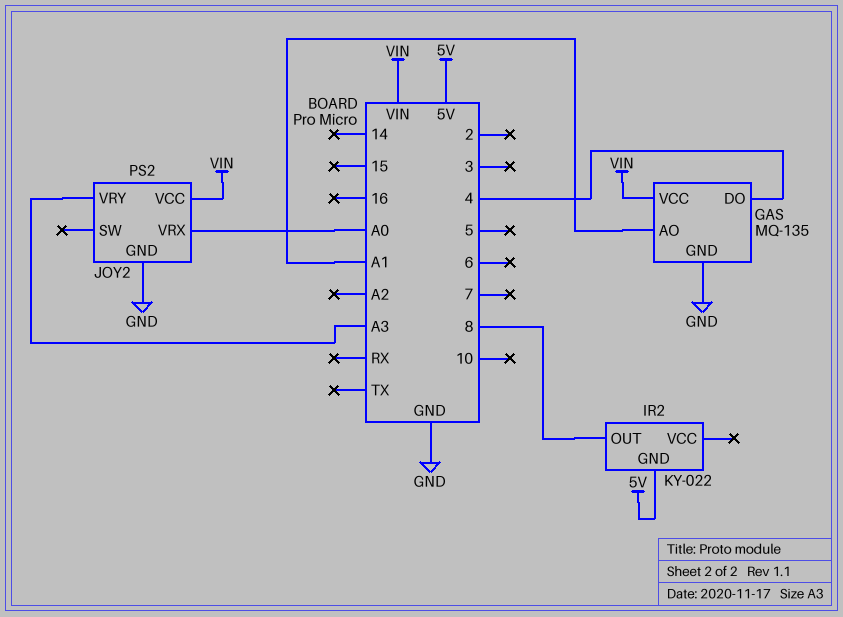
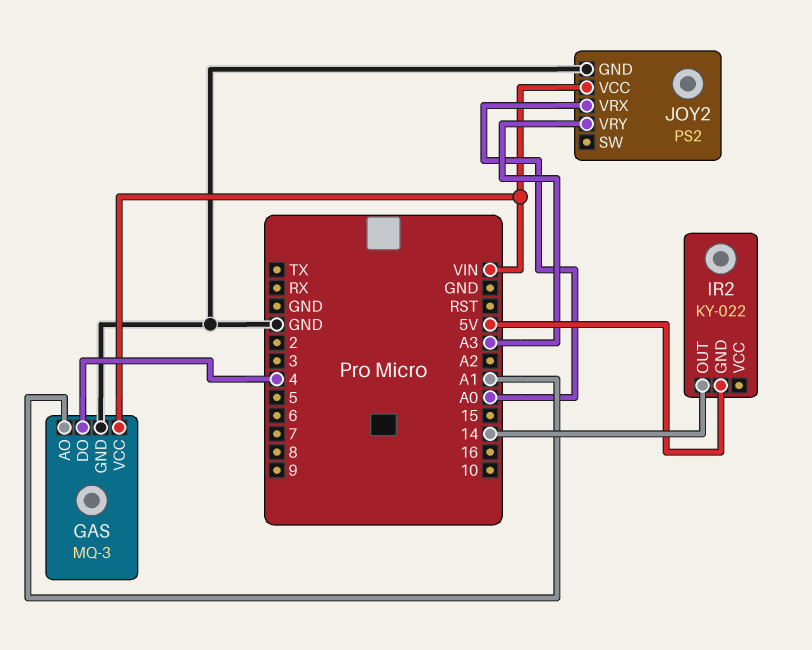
GAS: MQ-135 -> MQ-3
IR2 pin OUT: 8 -> 14

